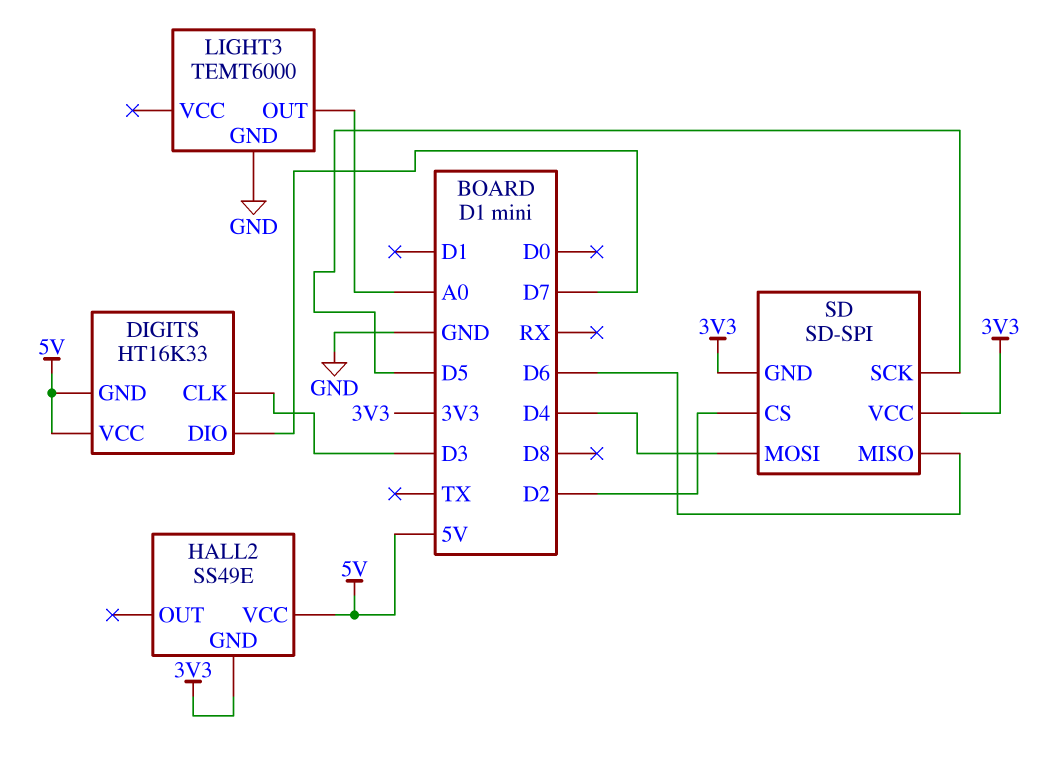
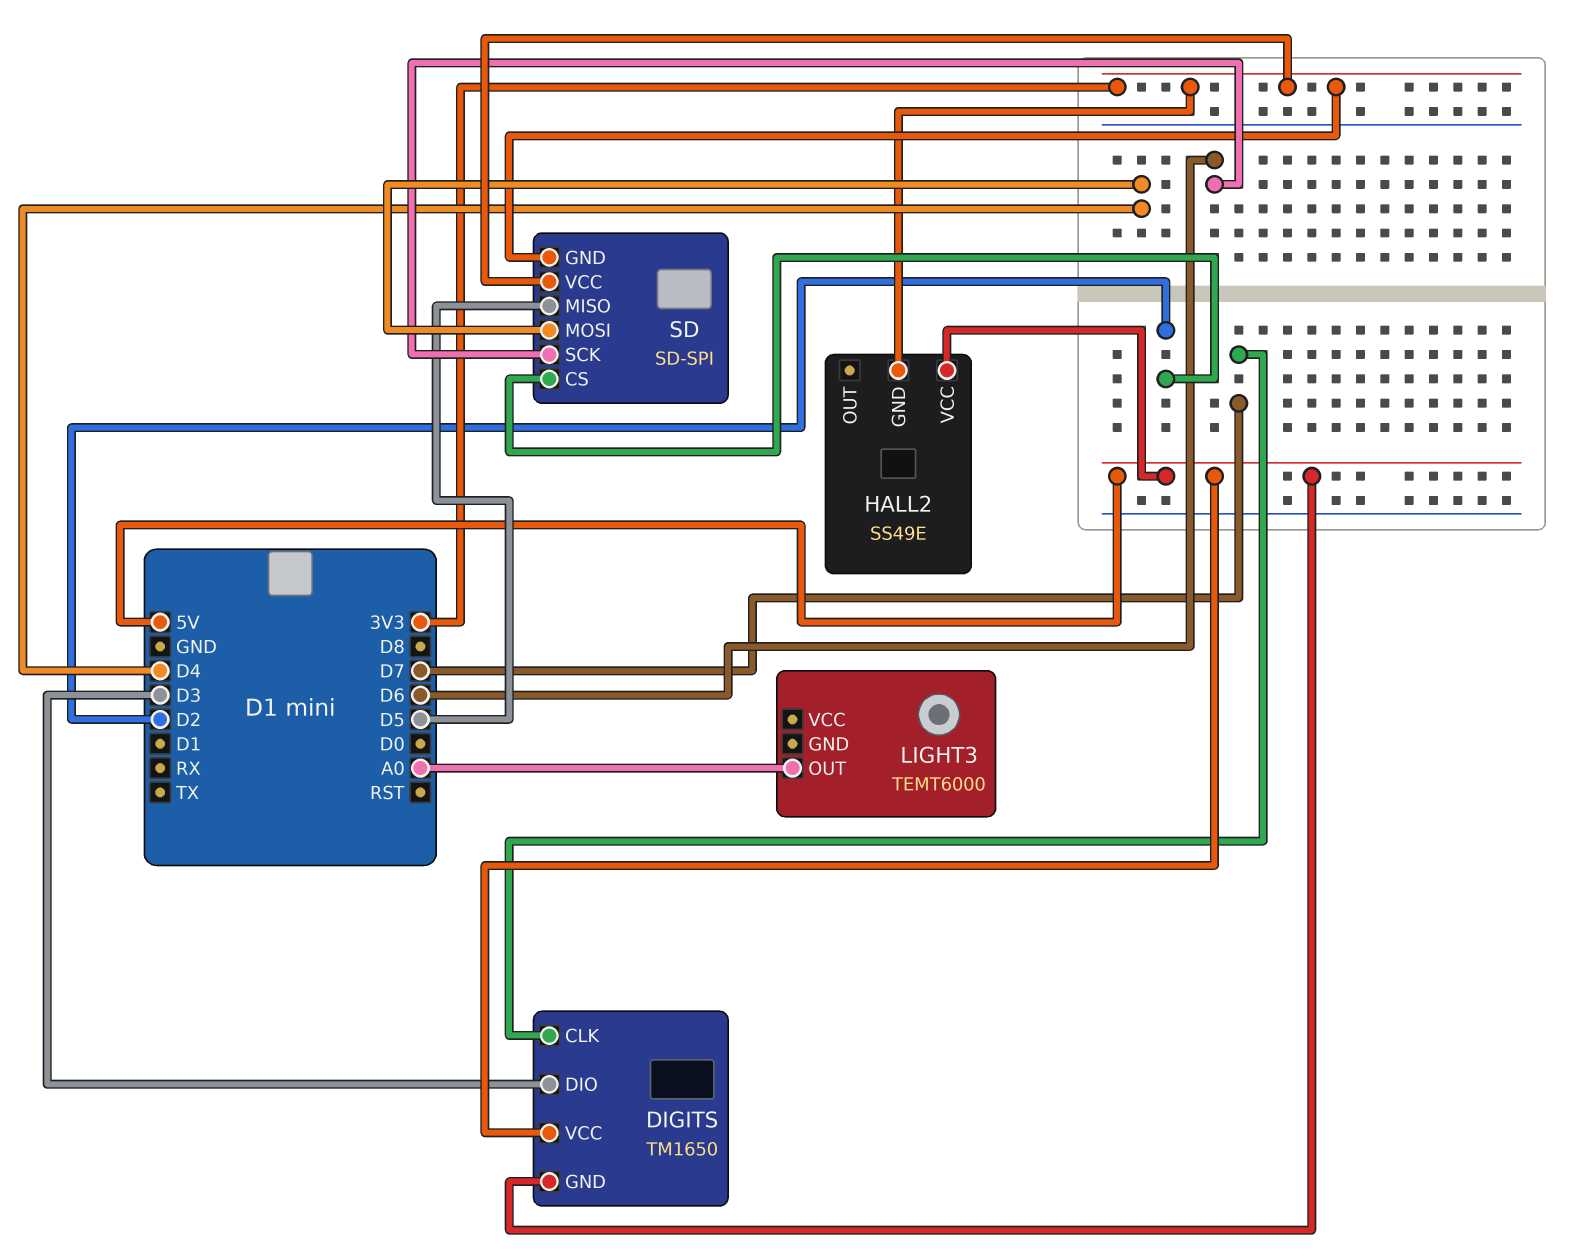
DIGITS: HT16K33 -> TM1650
DIGITS pin CLK: D3 -> D7
DIGITS pin DIO: D7 -> D3
LIGHT3 pin GND: GND -> none
SD pin MISO: D6 -> D5
SD pin SCK: D5 -> D6

